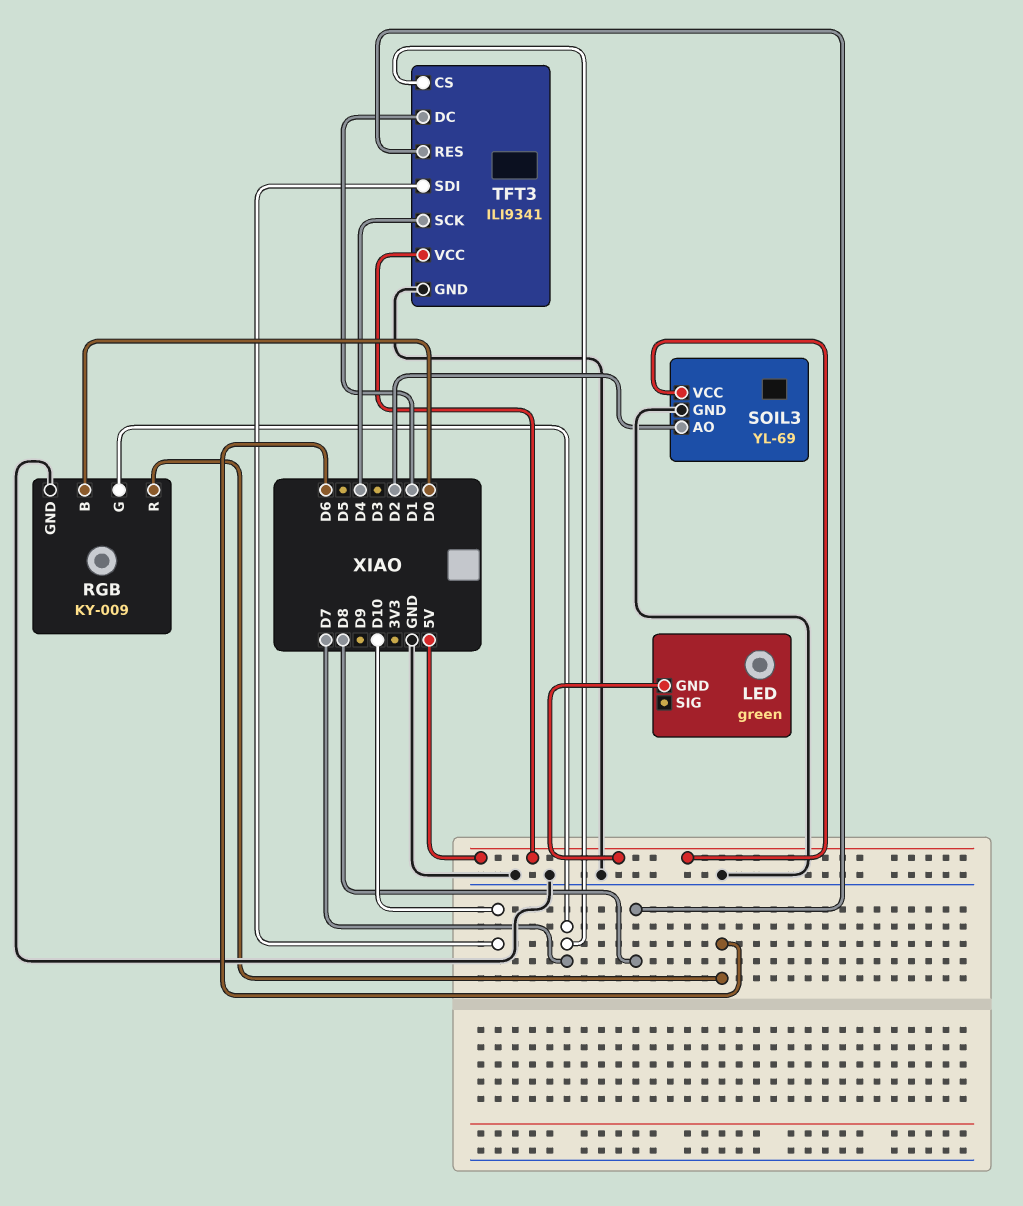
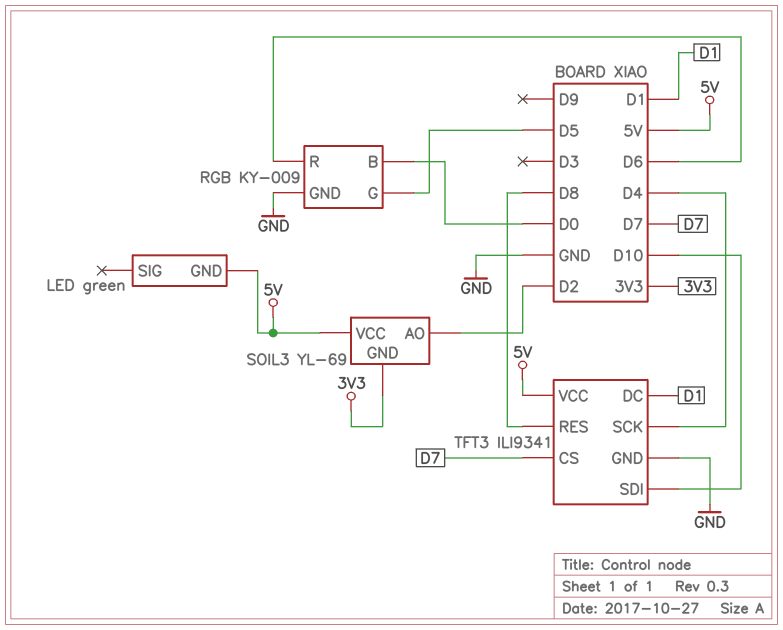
RGB pin G: D7 -> D5
SOIL3 pin GND: GND -> 3V3

